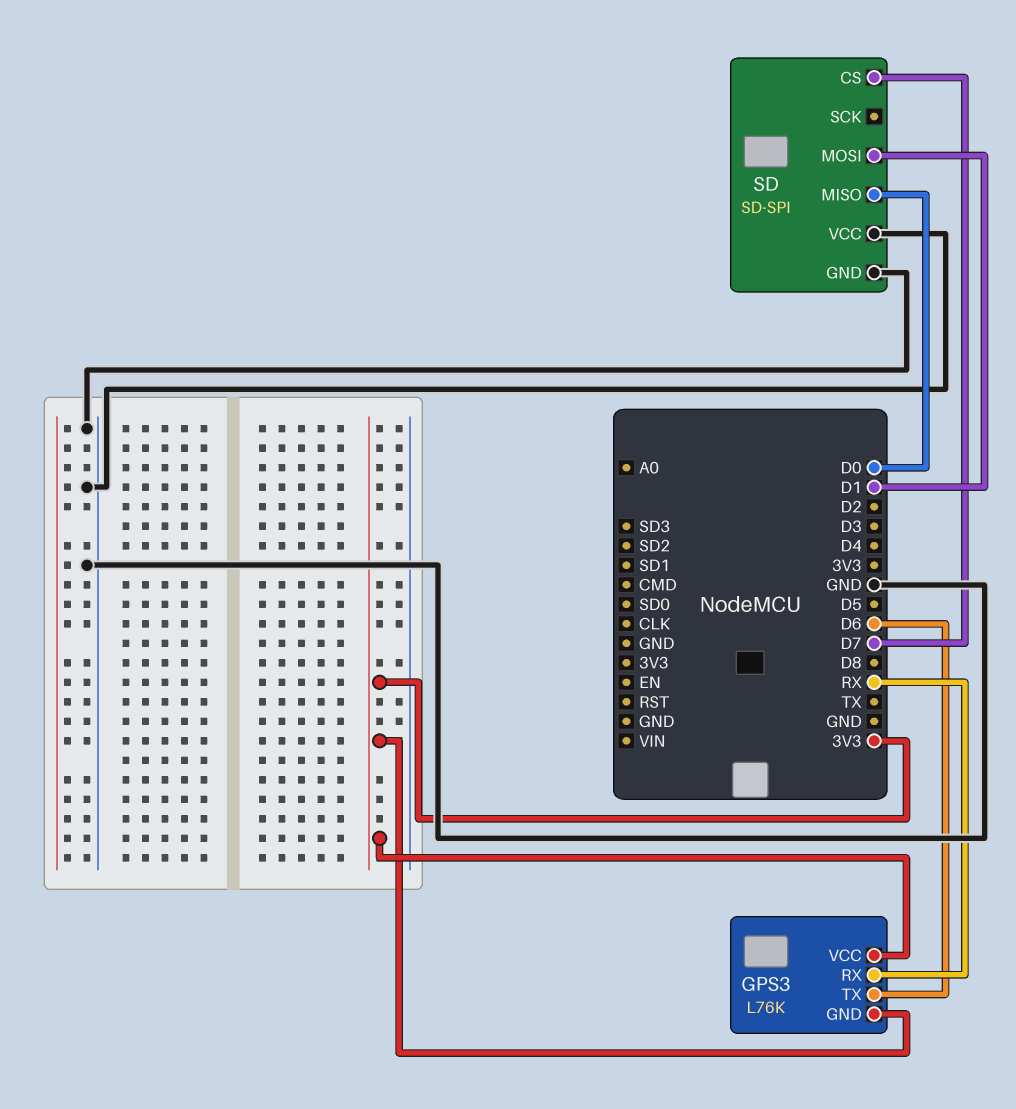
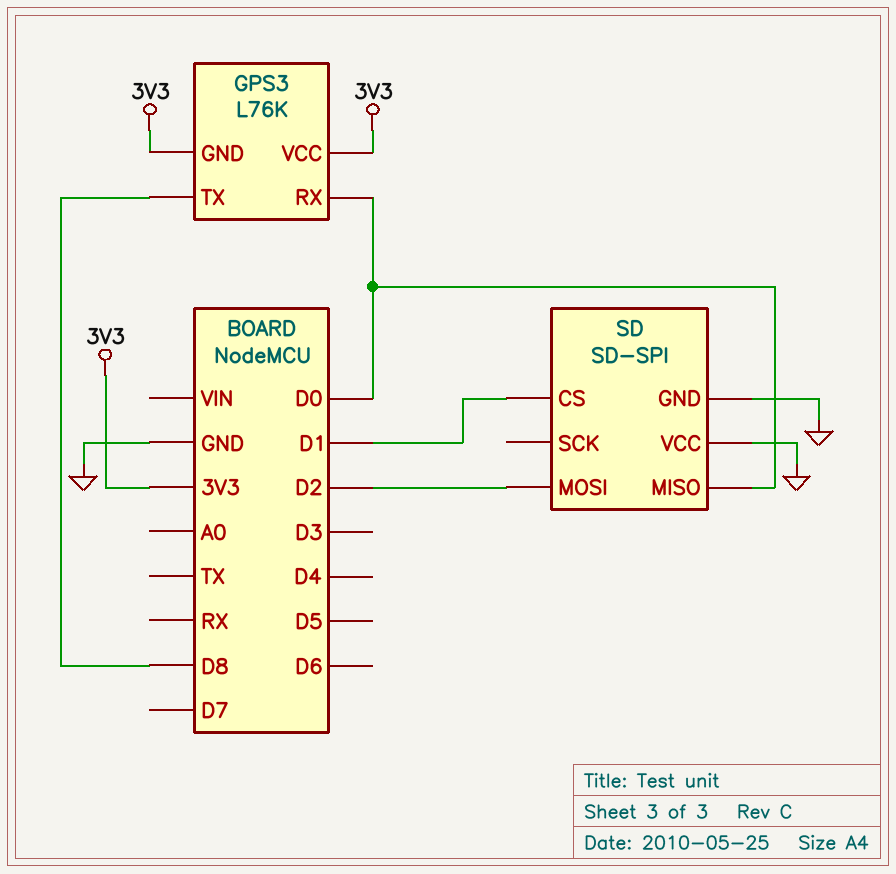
GPS3 pin RX: RX -> D0
GPS3 pin TX: D6 -> D8
SD pin CS: D7 -> D1
SD pin MOSI: D1 -> D2

